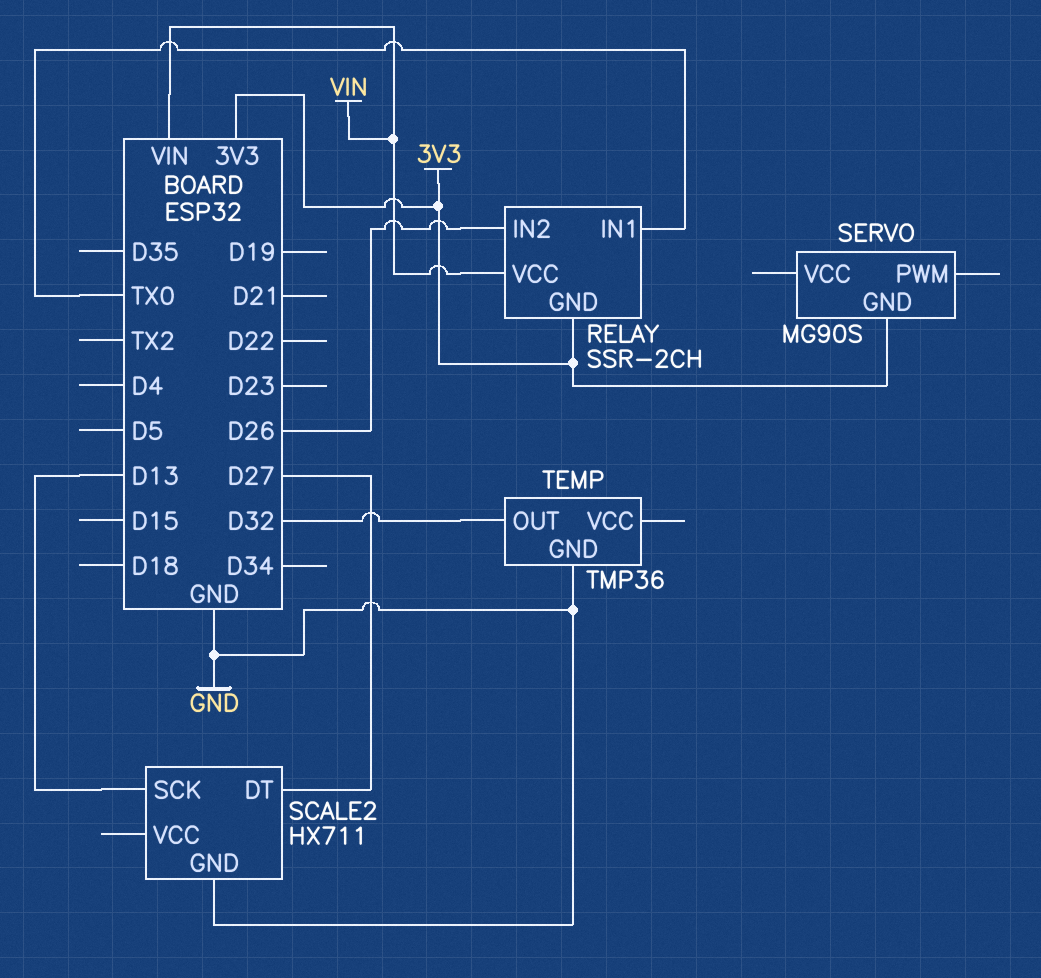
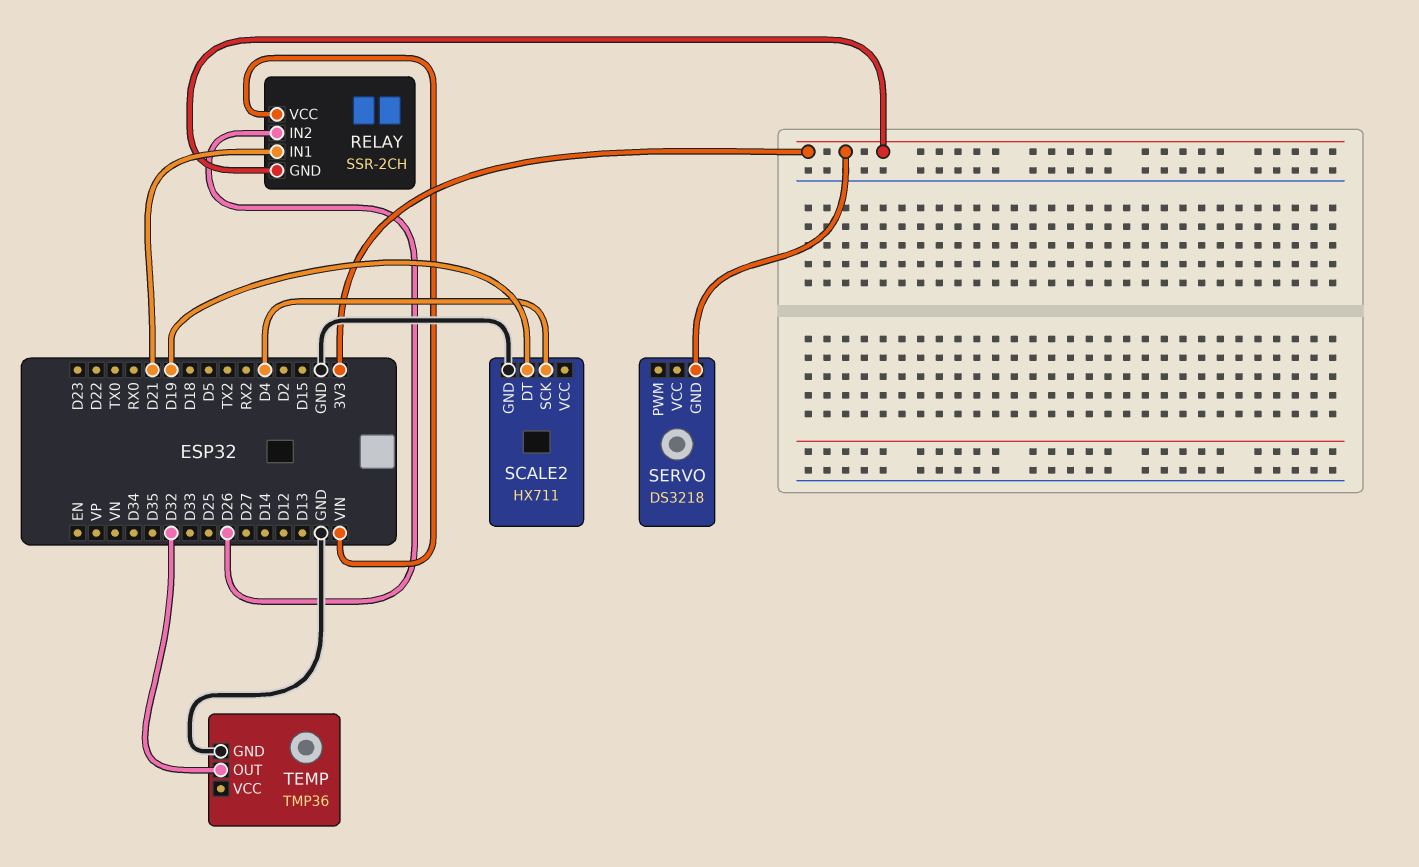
RELAY pin IN1: TX0 -> D21
SCALE2 pin DT: D27 -> D19
SCALE2 pin SCK: D13 -> D4
SERVO: MG90S -> DS3218

